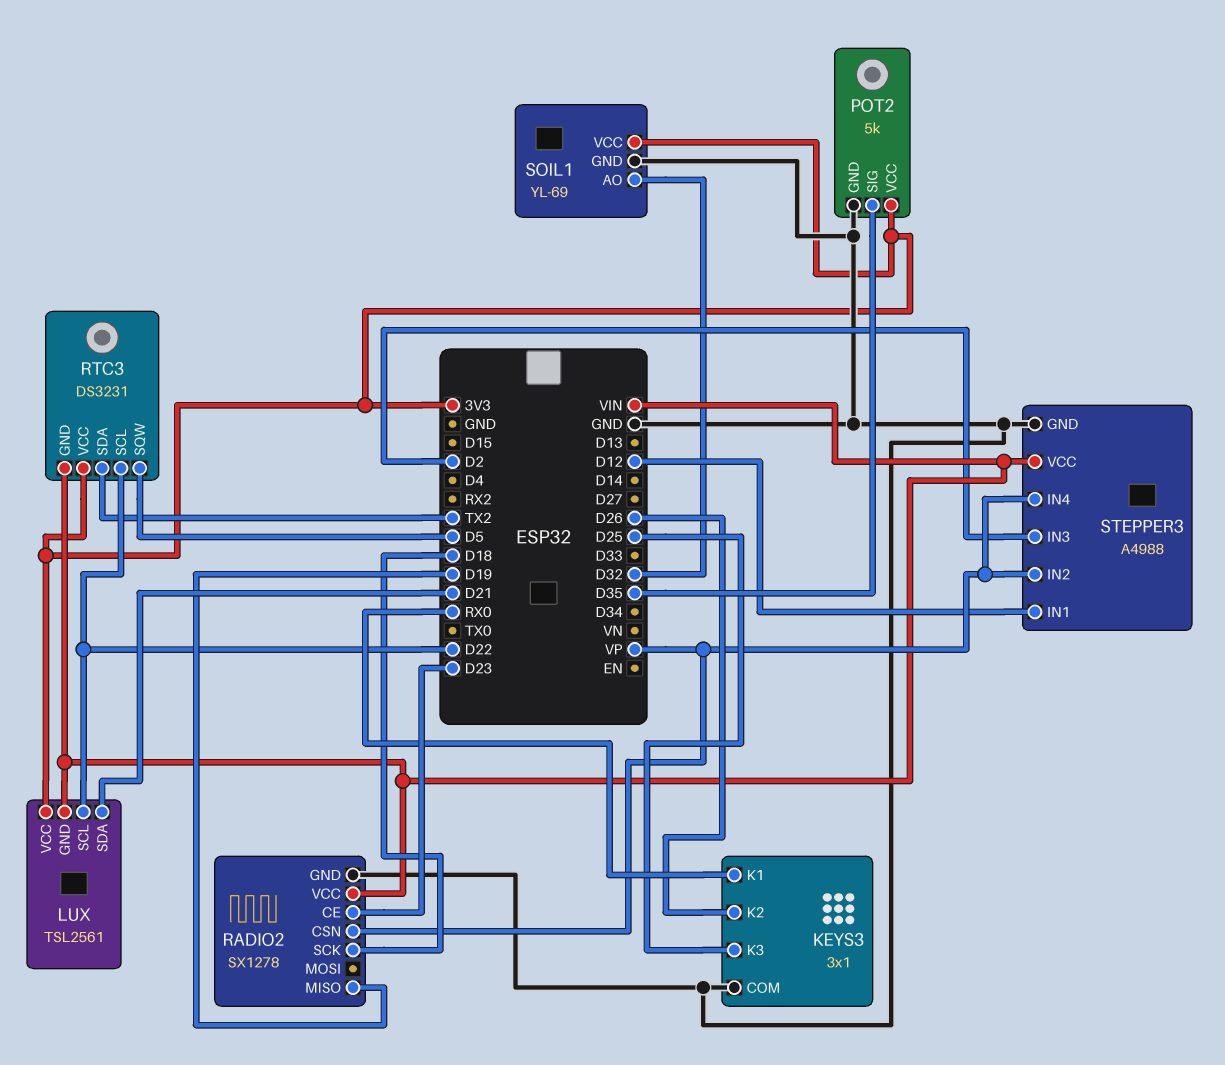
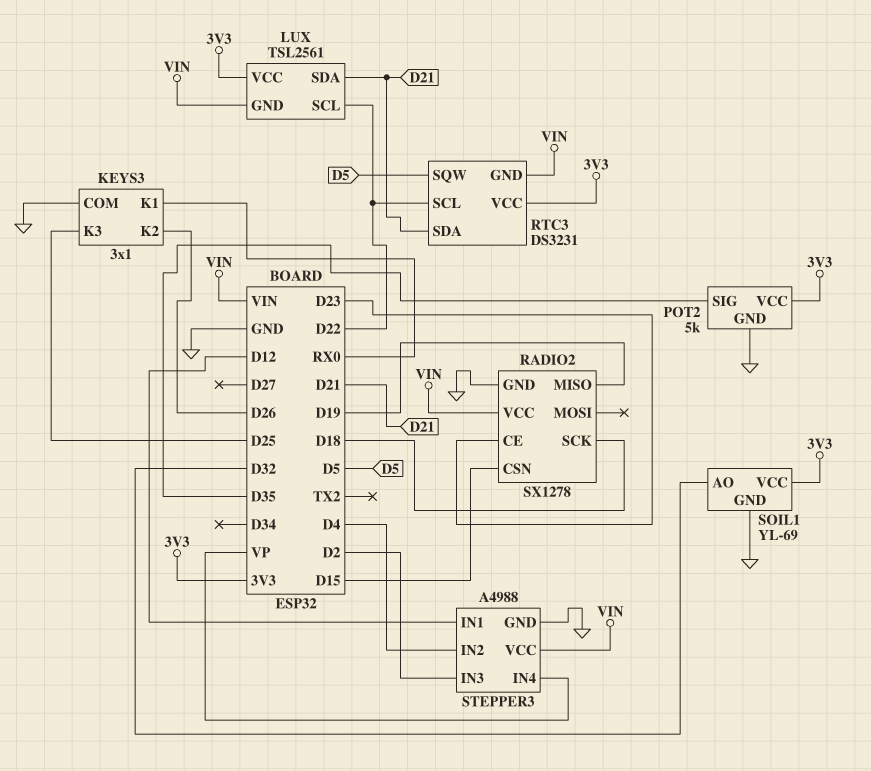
RADIO2 pin CSN: VP -> D15
RTC3 pin SDA: TX2 -> D21
STEPPER3 pin IN2: VP -> D4

